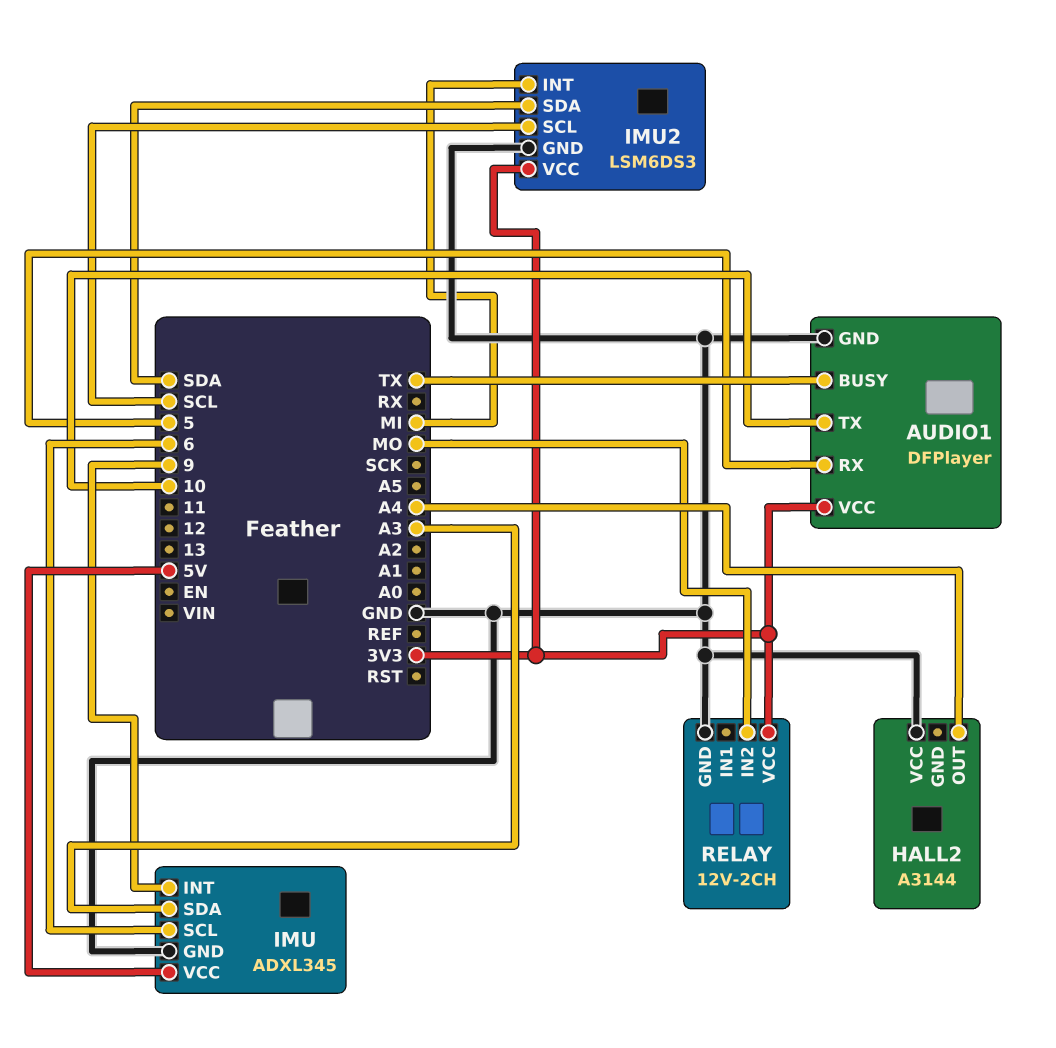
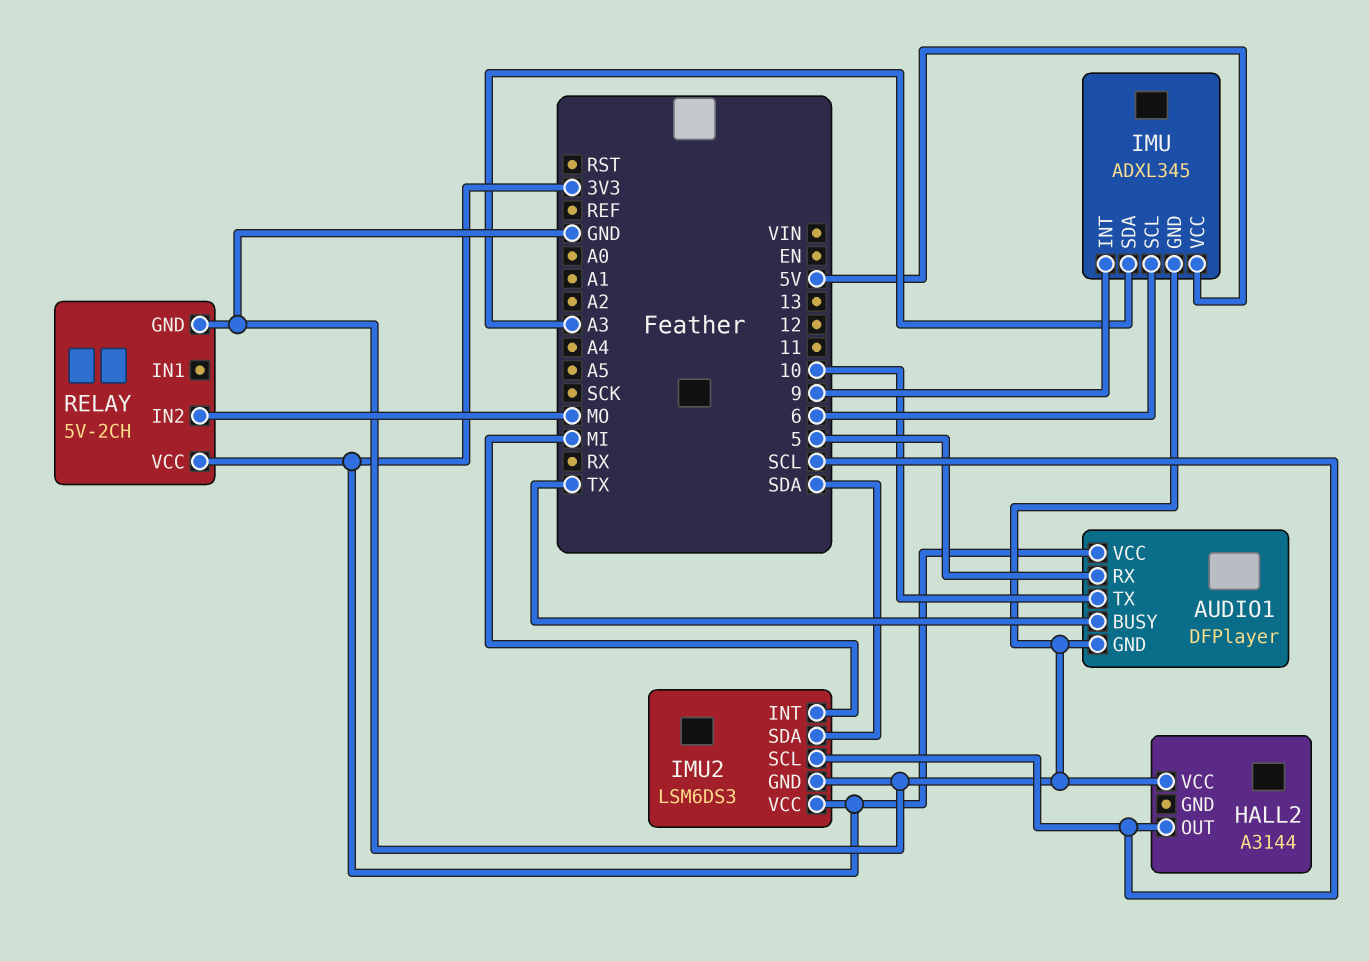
HALL2 pin OUT: A4 -> SCL
RELAY: 12V-2CH -> 5V-2CH

